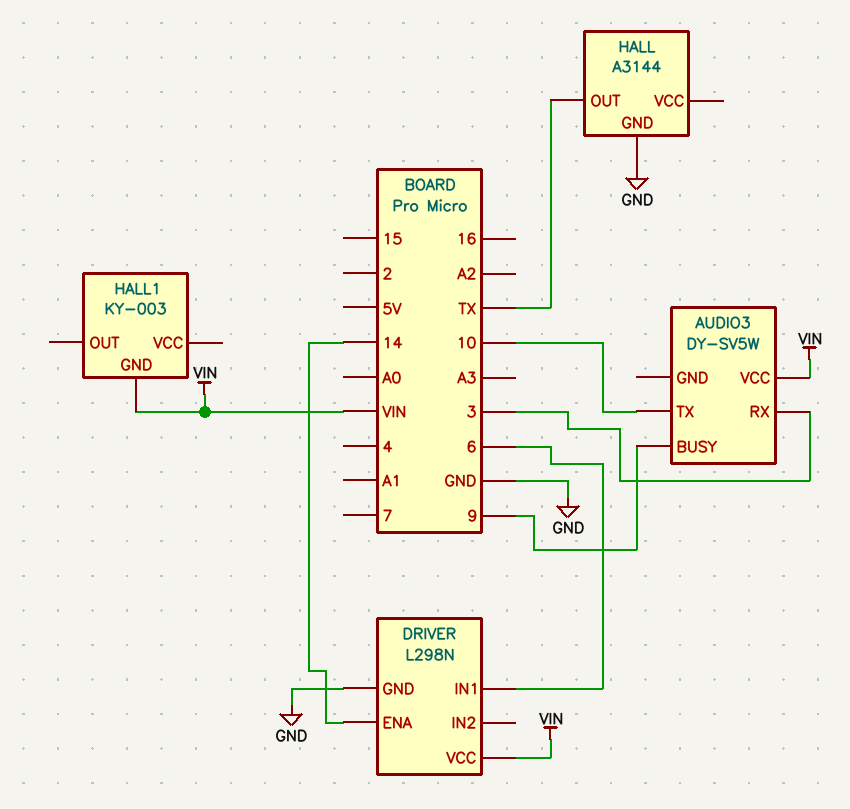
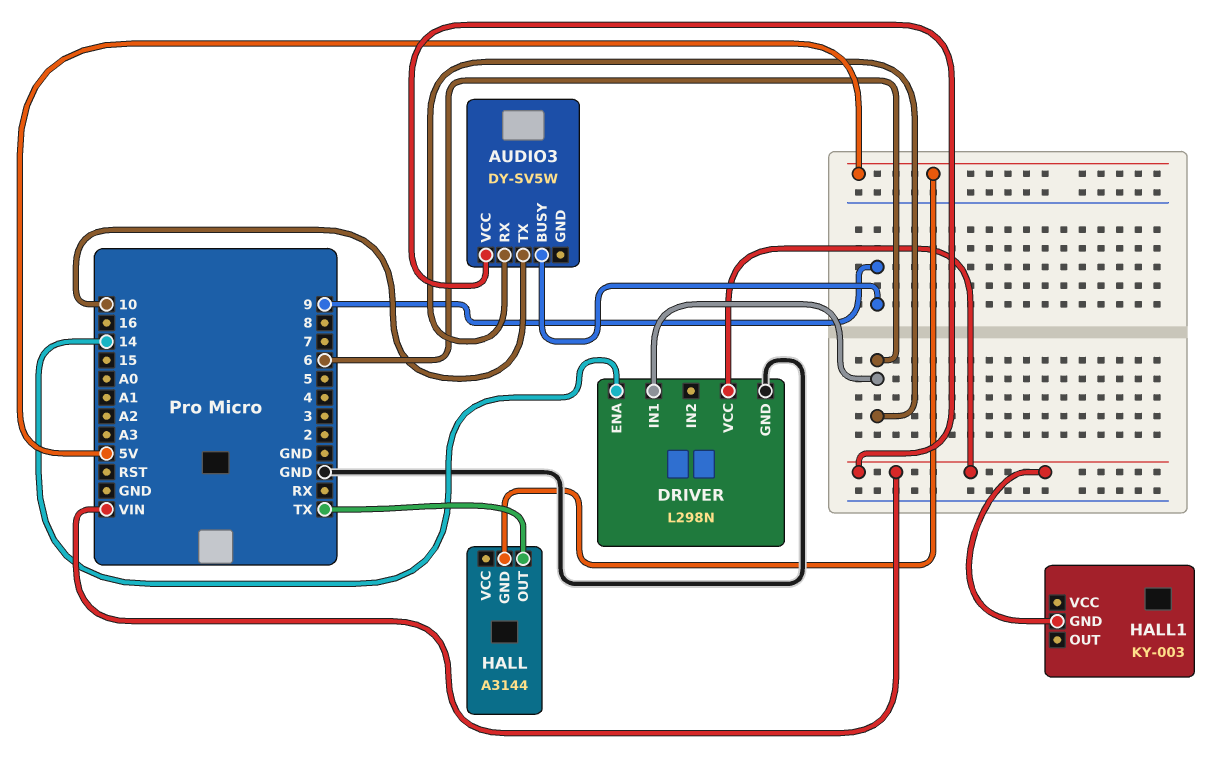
AUDIO3 pin RX: 3 -> 6
HALL pin GND: GND -> 5V

